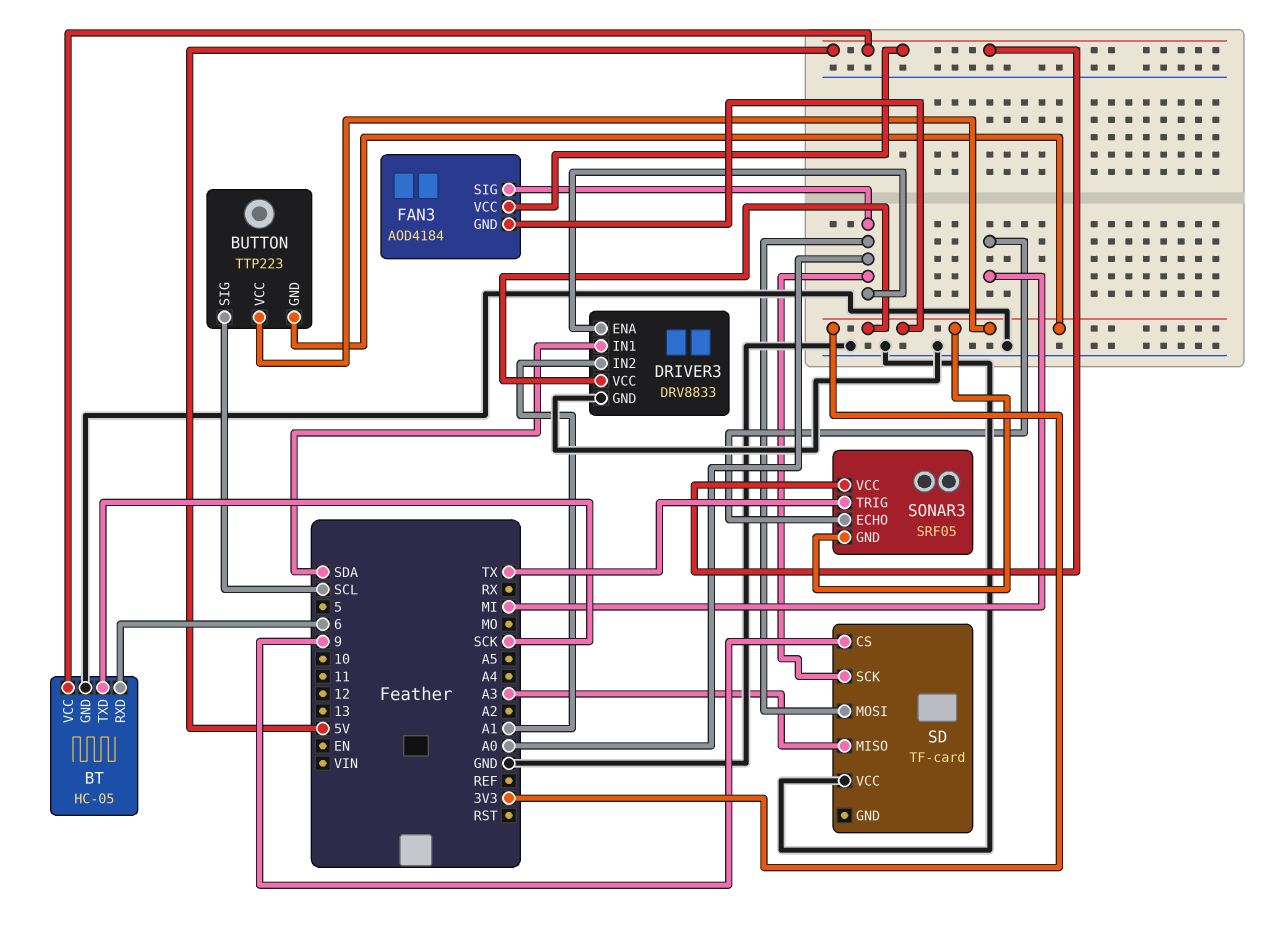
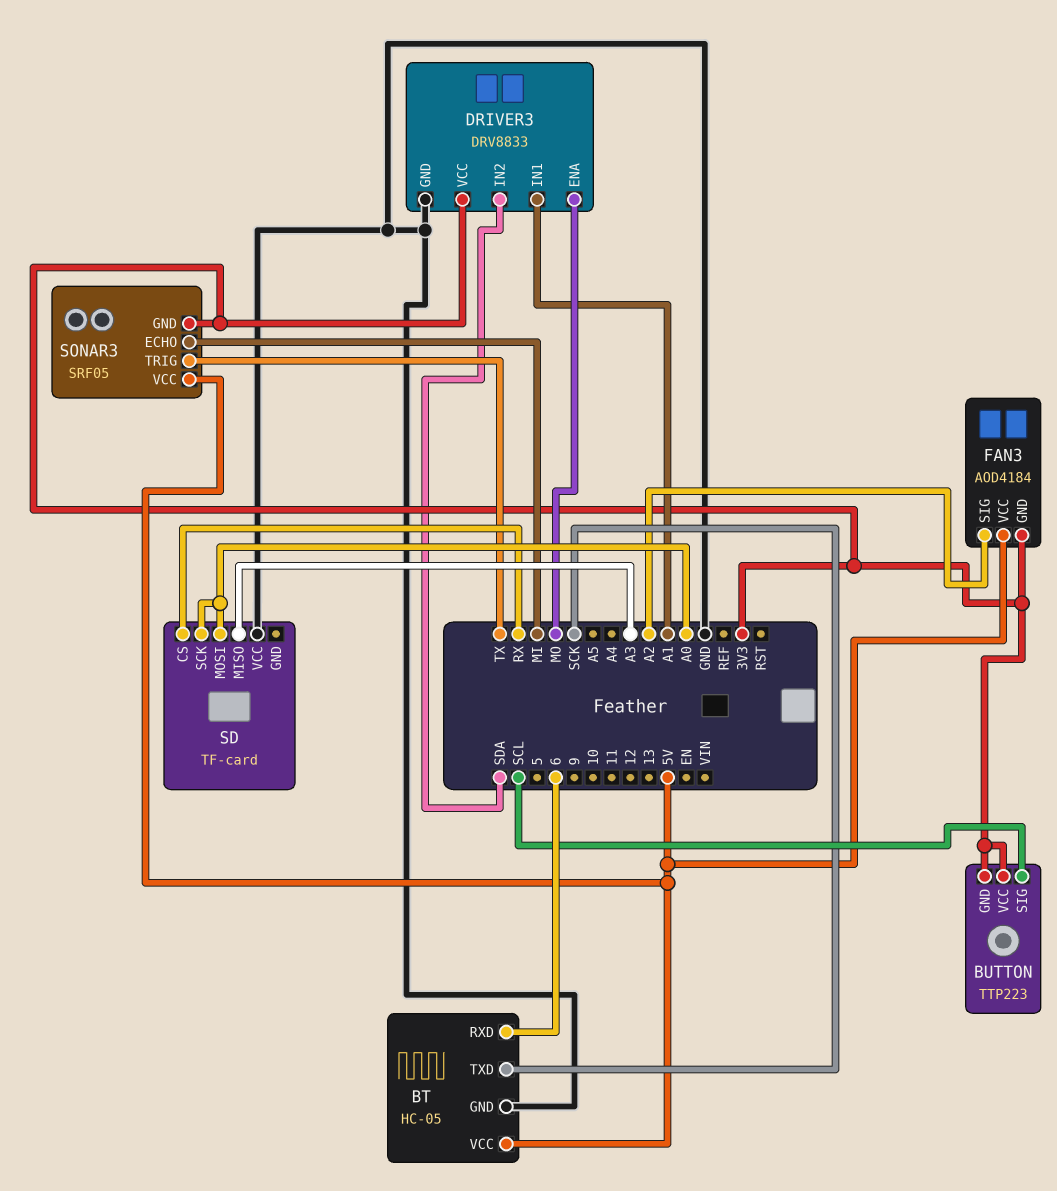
DRIVER3 pin ENA: A0 -> MO
DRIVER3 pin IN1: SDA -> A1
DRIVER3 pin IN2: A1 -> SDA
FAN3 pin SIG: A0 -> A2
SD pin CS: 9 -> RX

